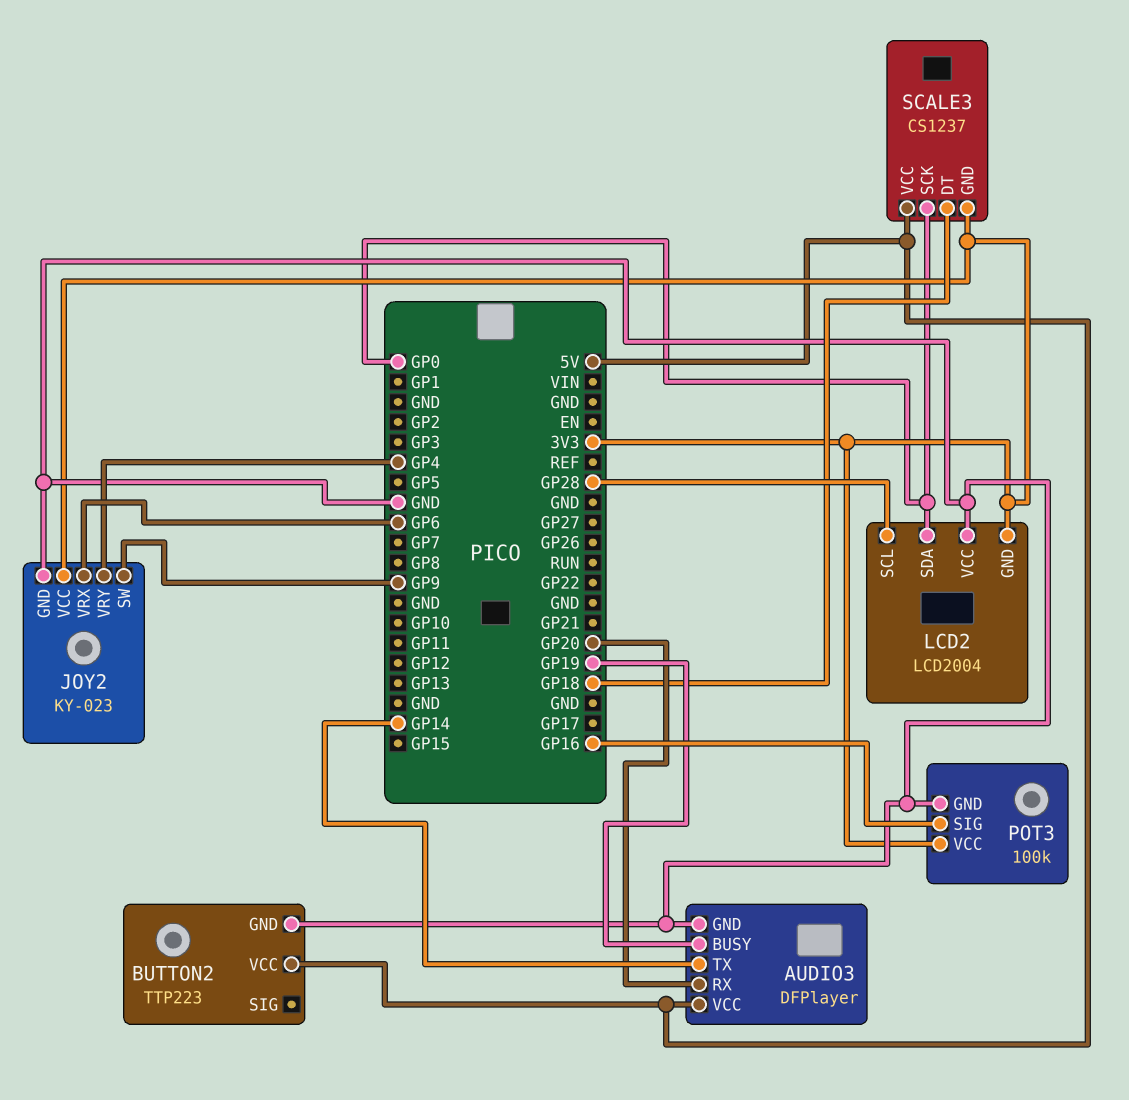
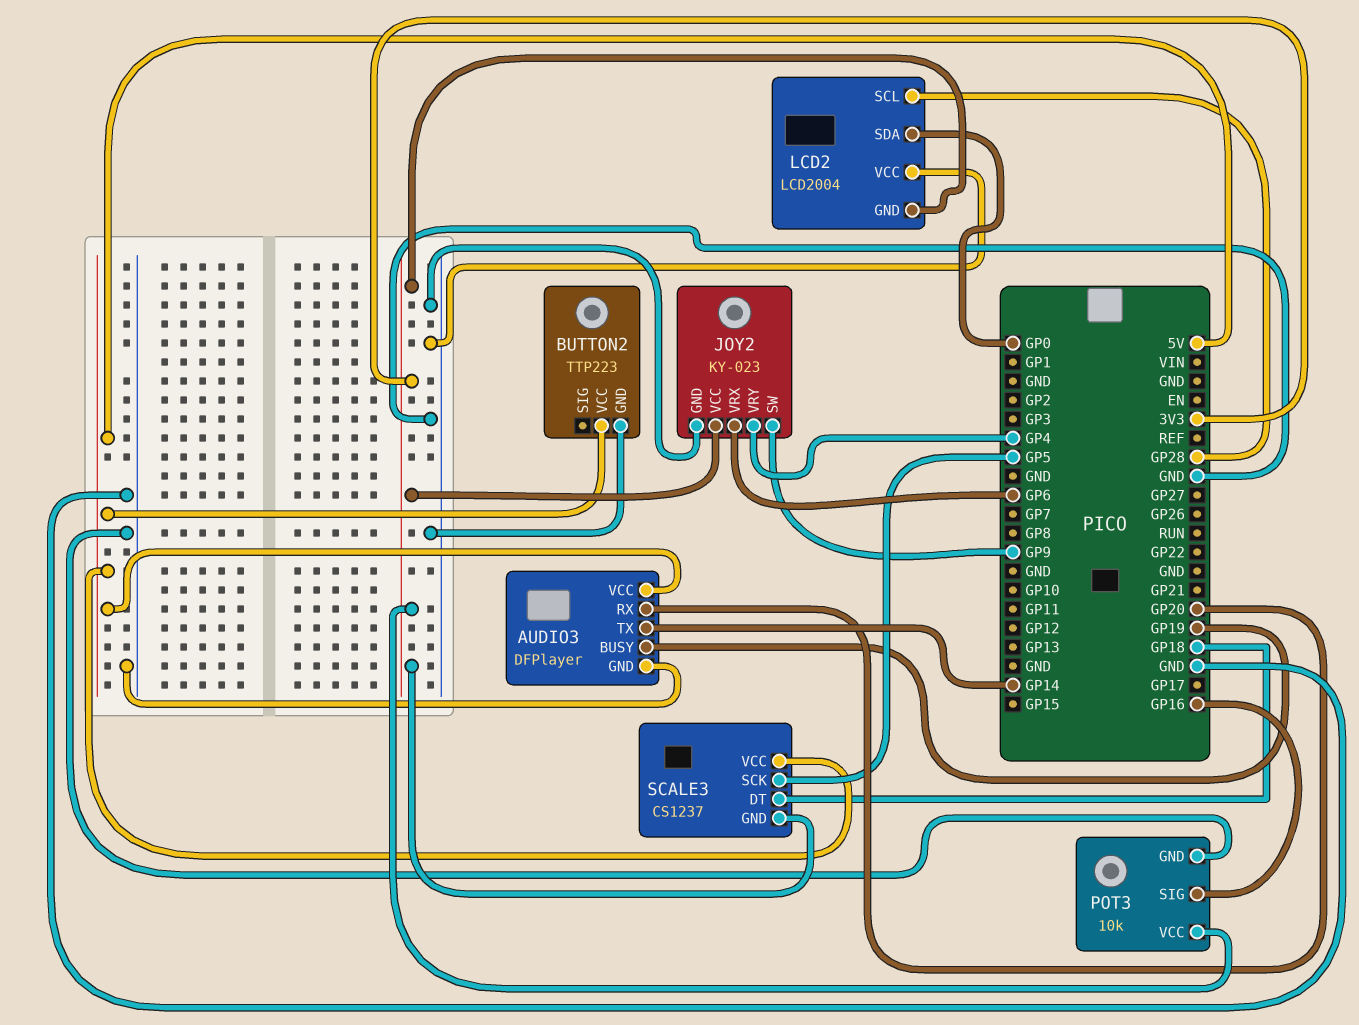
POT3: 100k -> 10k
SCALE3 pin SCK: GP0 -> GP5

